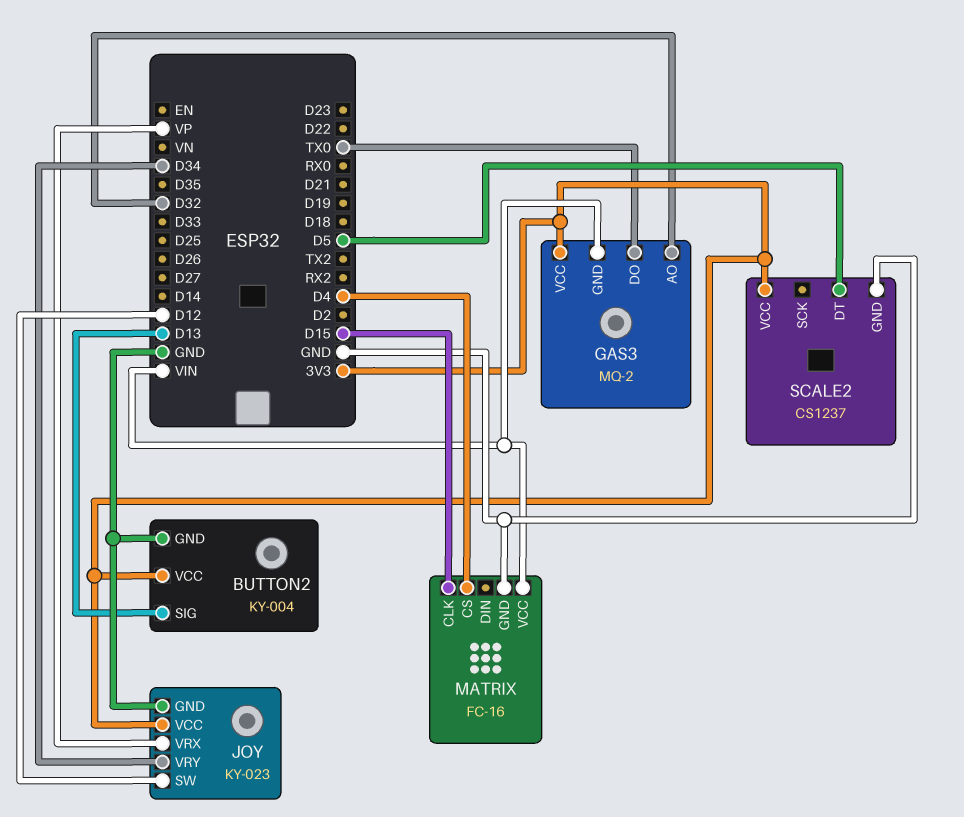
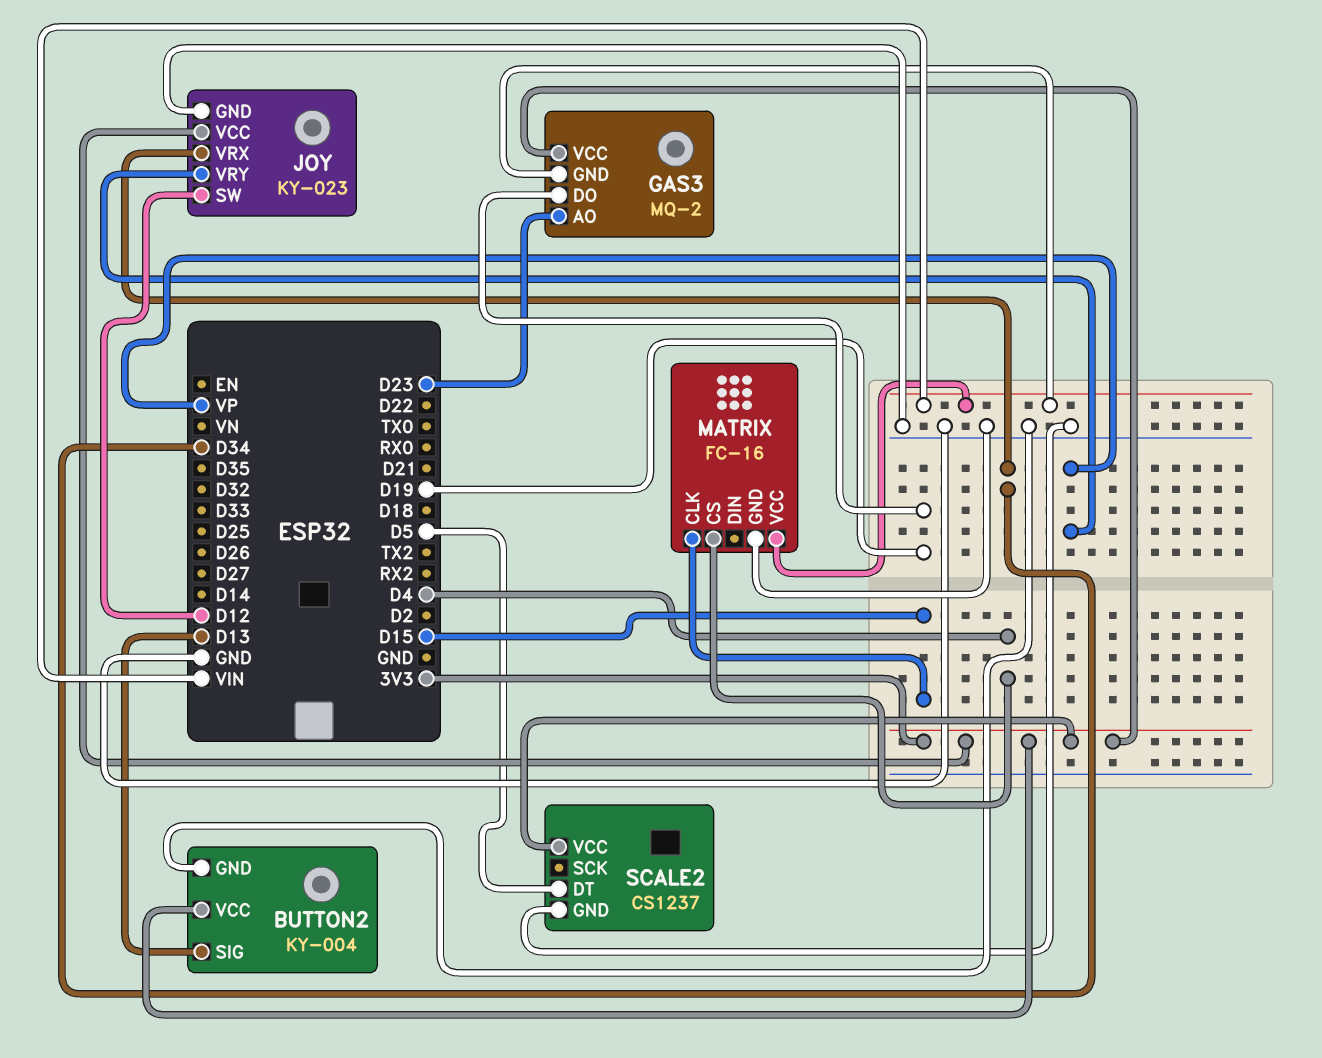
GAS3 pin AO: D32 -> D23
GAS3 pin DO: TX0 -> D19
JOY pin VRX: VP -> D34
JOY pin VRY: D34 -> VP

